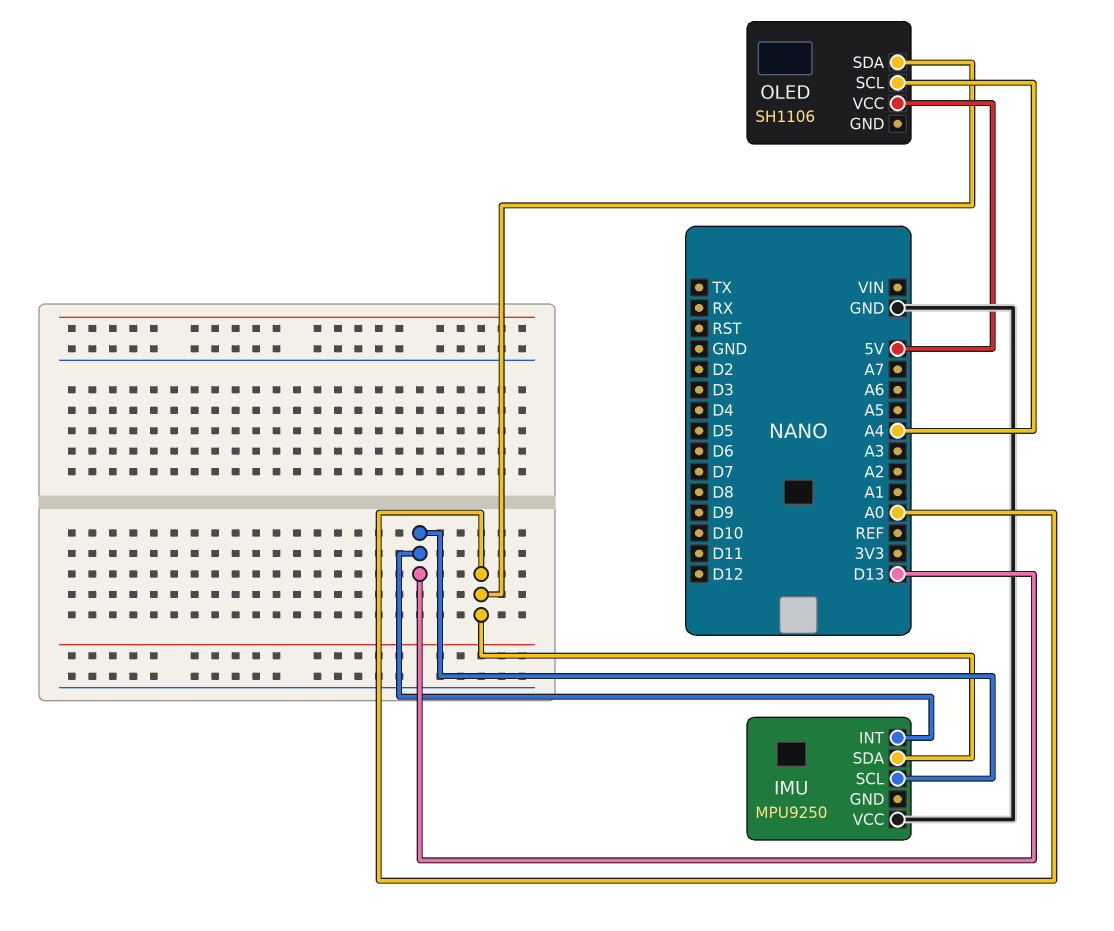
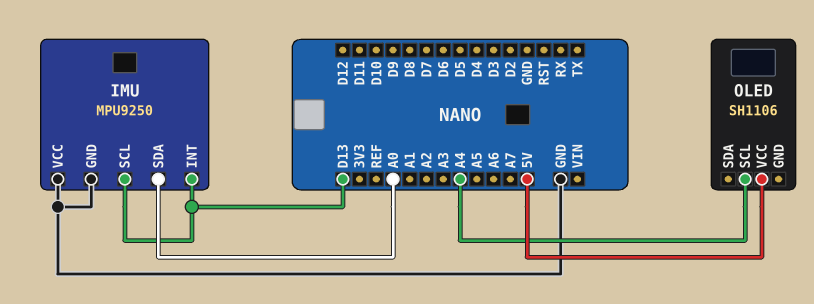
IMU pin GND: none -> GND
OLED pin SDA: A0 -> none

